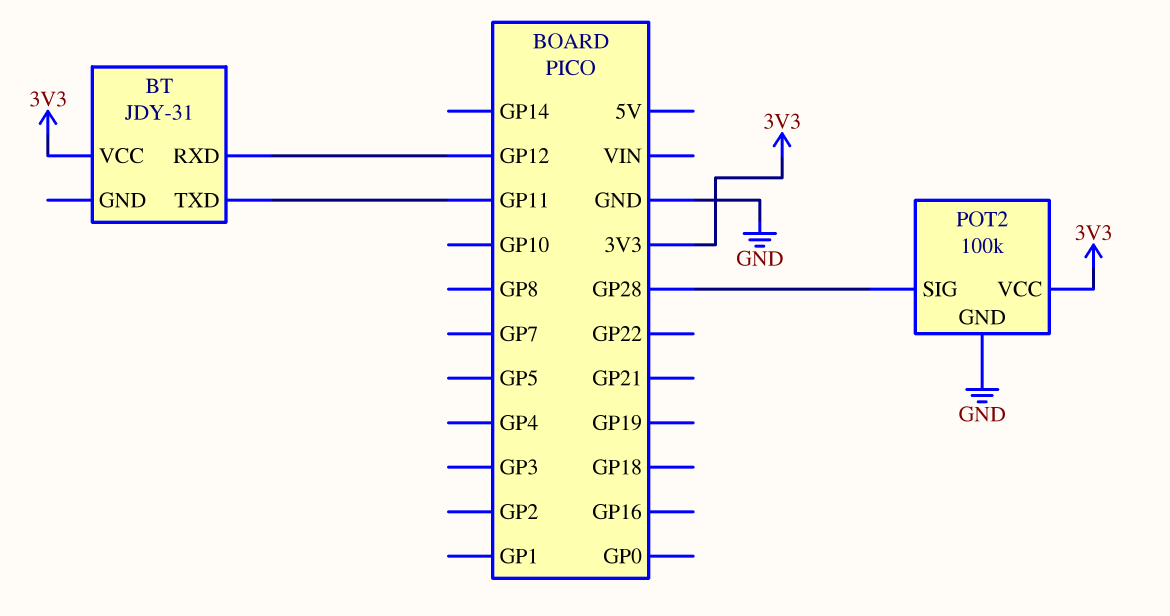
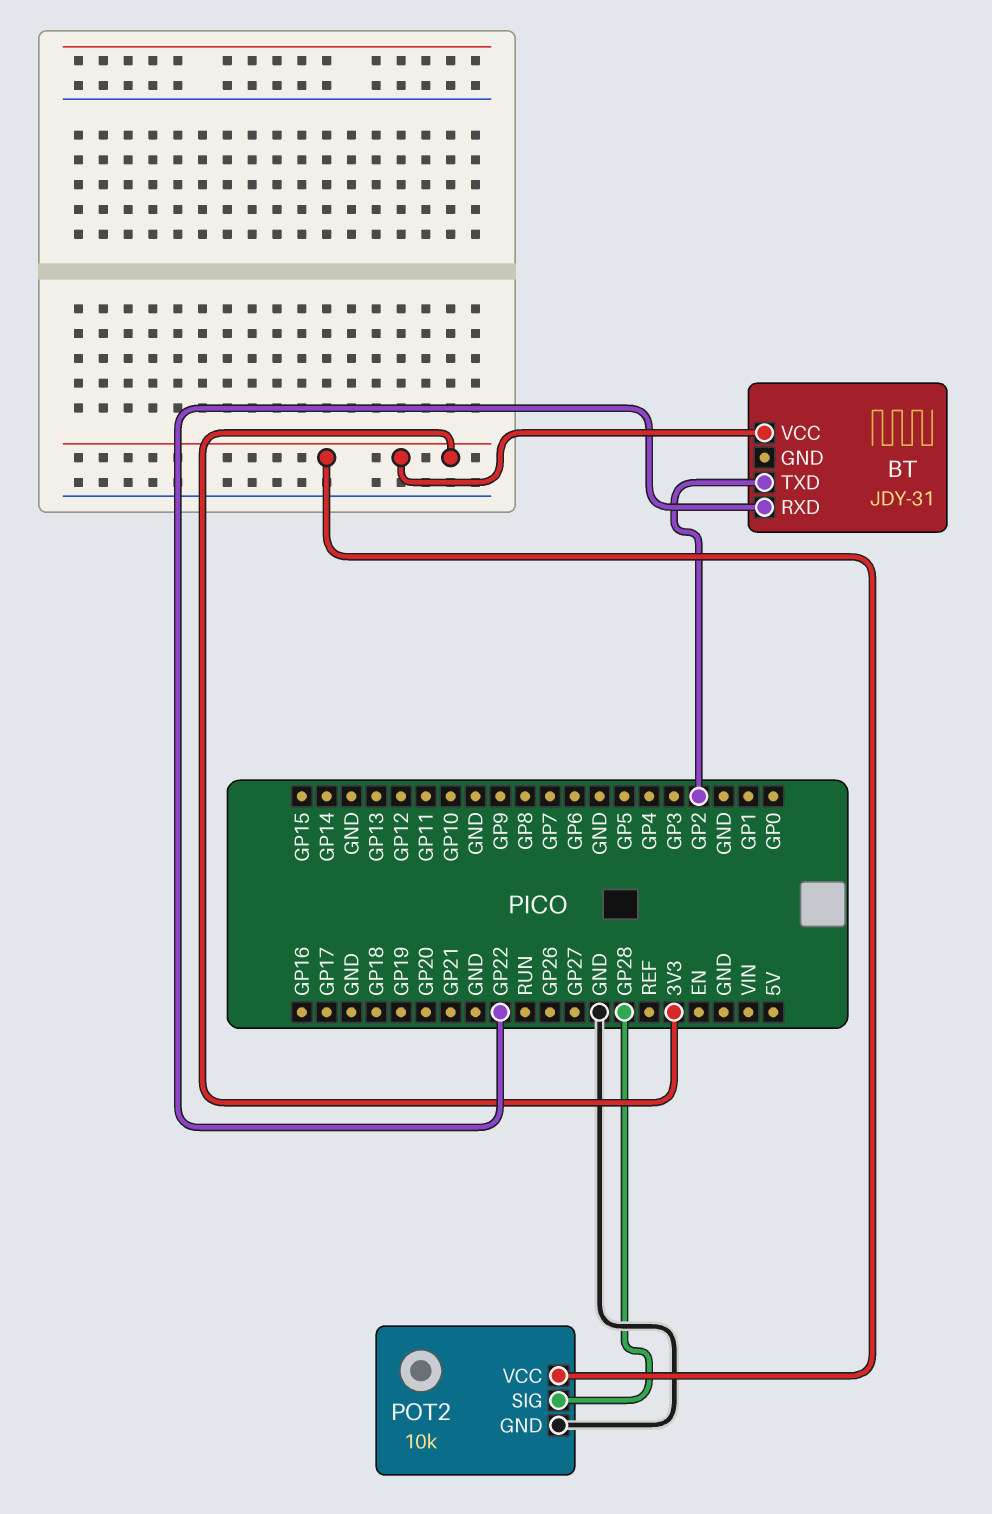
BT pin RXD: GP12 -> GP22
BT pin TXD: GP11 -> GP2
POT2: 100k -> 10k

